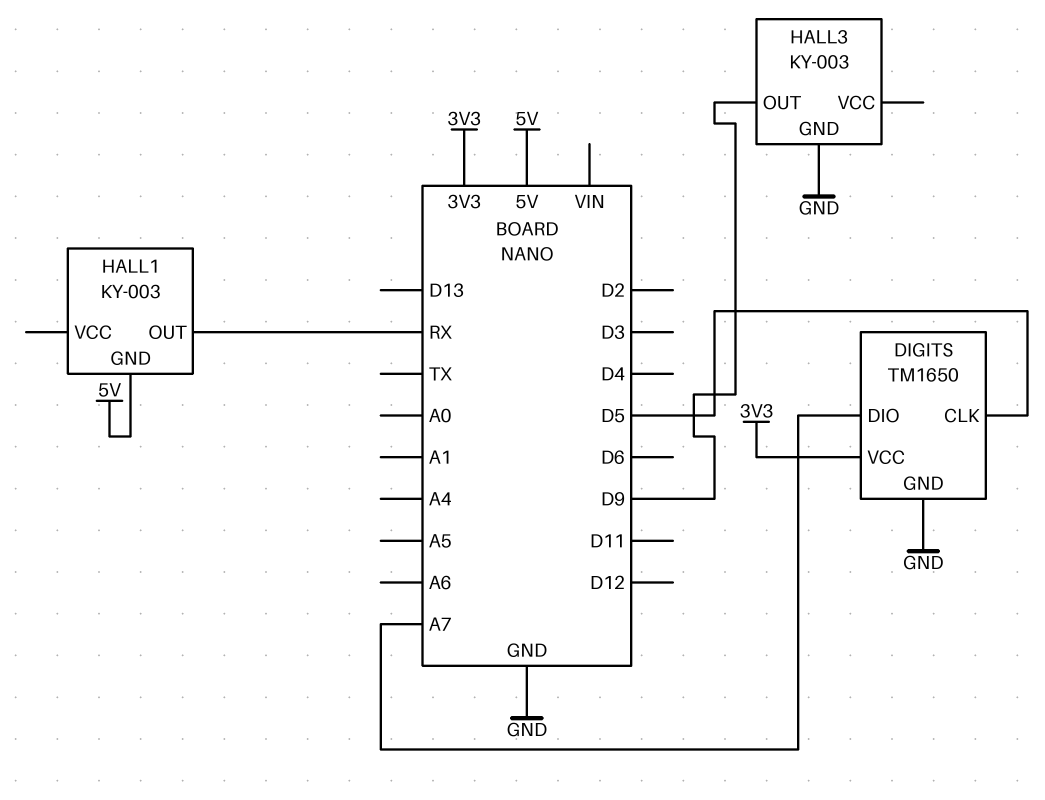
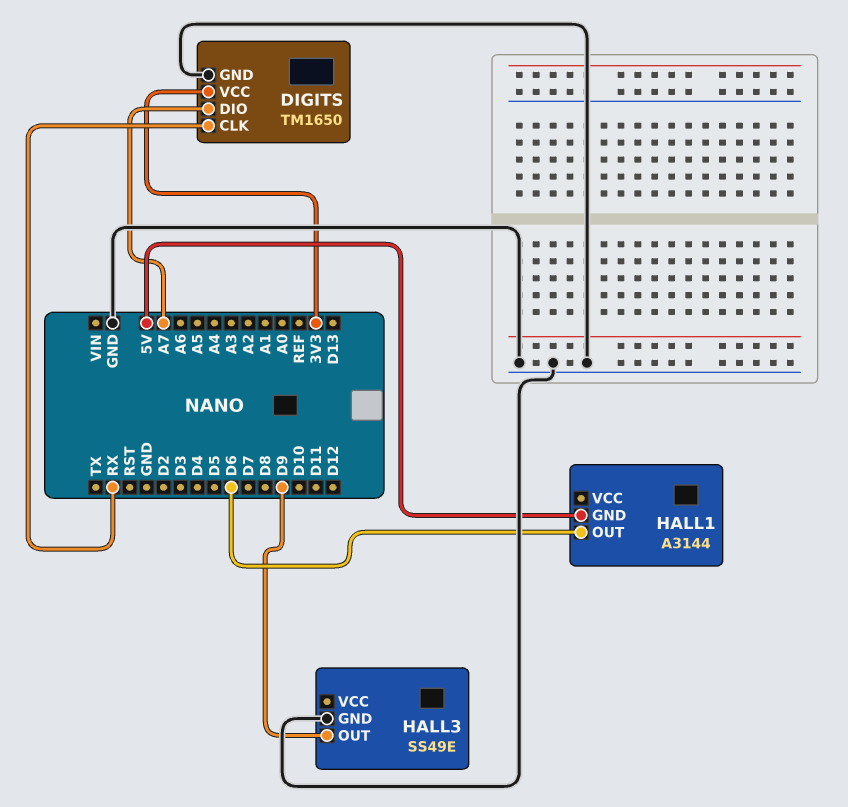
DIGITS pin CLK: D5 -> RX
HALL1: KY-003 -> A3144
HALL1 pin OUT: RX -> D6
HALL3: KY-003 -> SS49E

